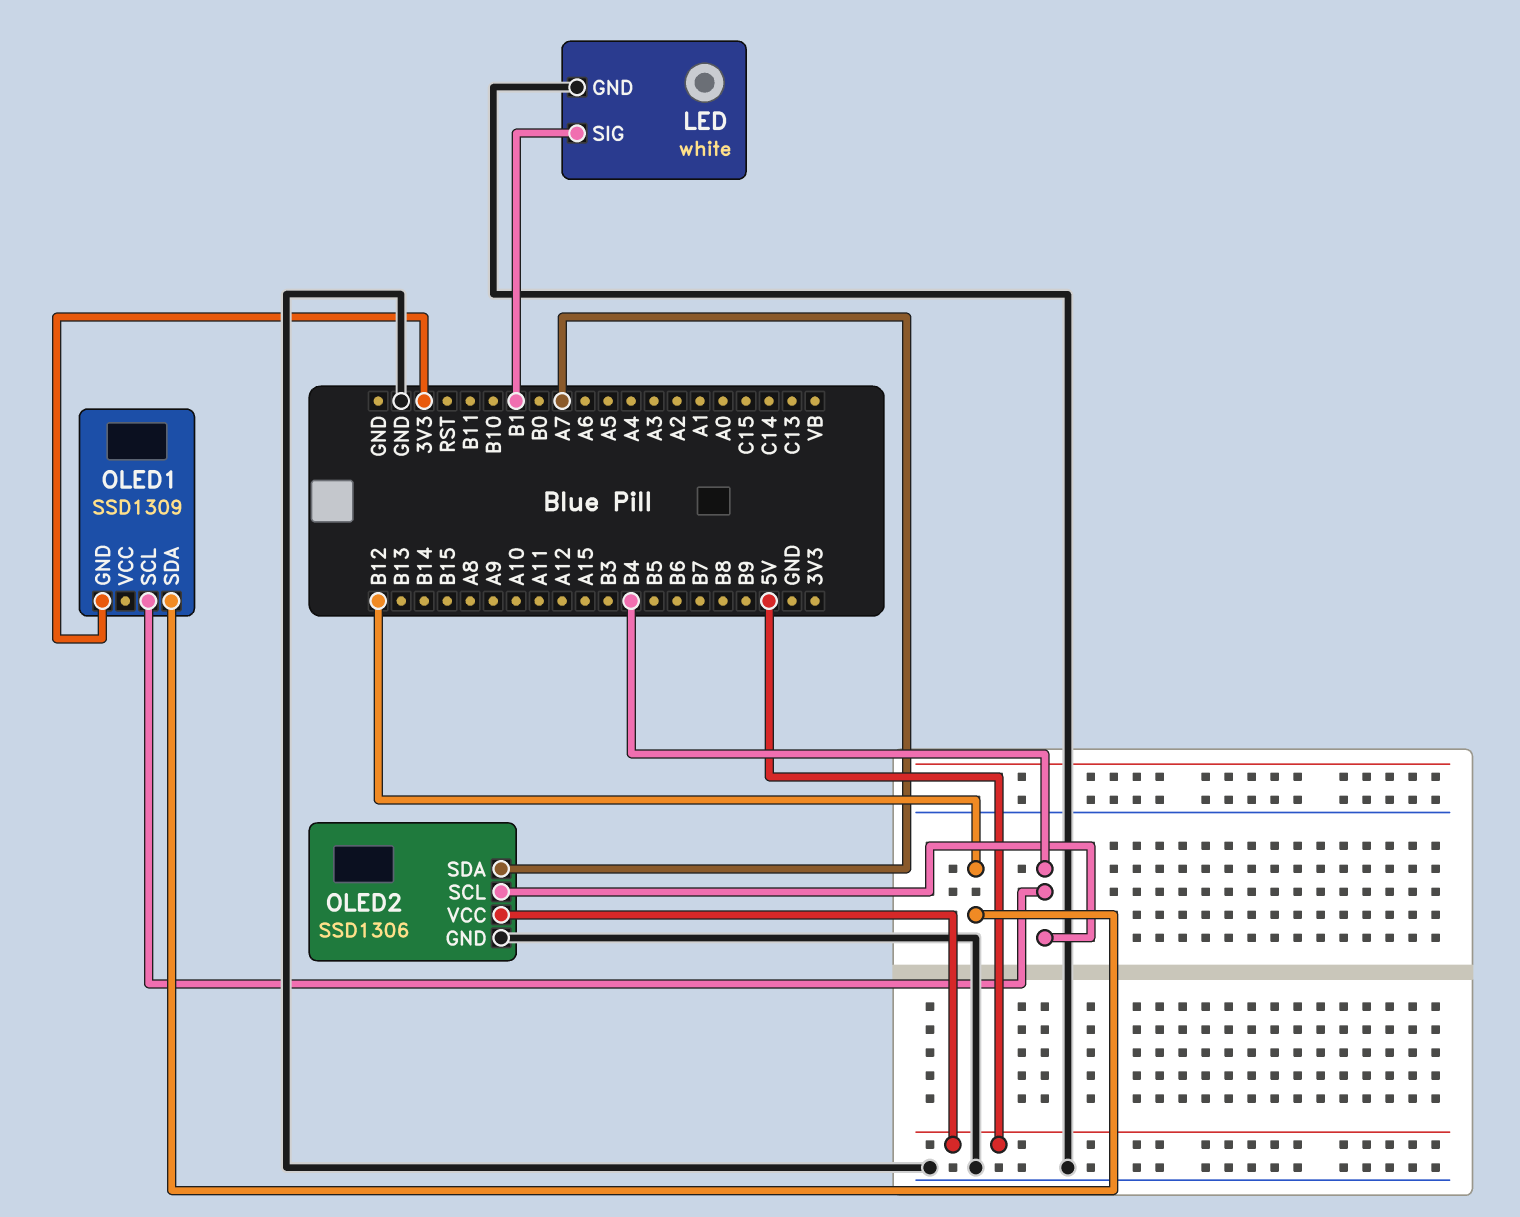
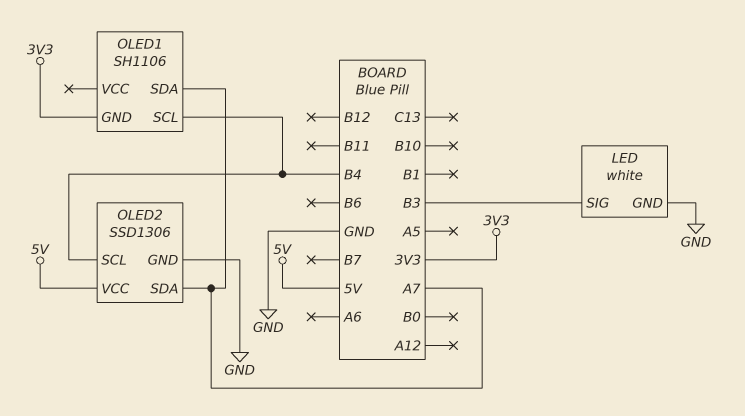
LED pin SIG: B1 -> B3
OLED1: SSD1309 -> SH1106
OLED1 pin SDA: B12 -> A7

